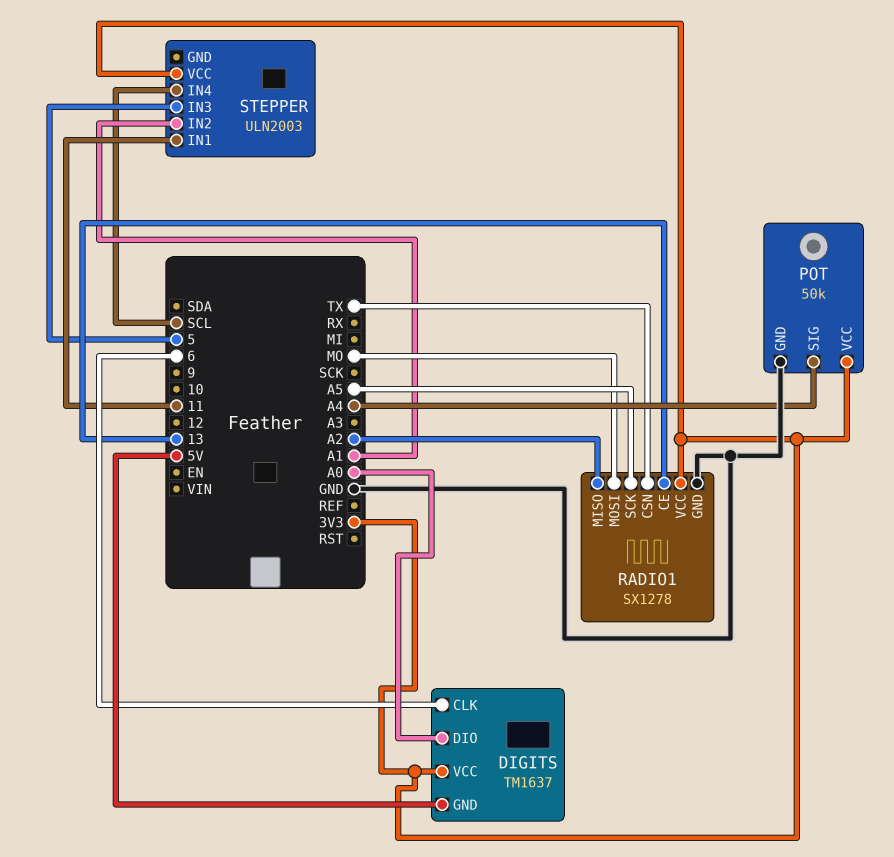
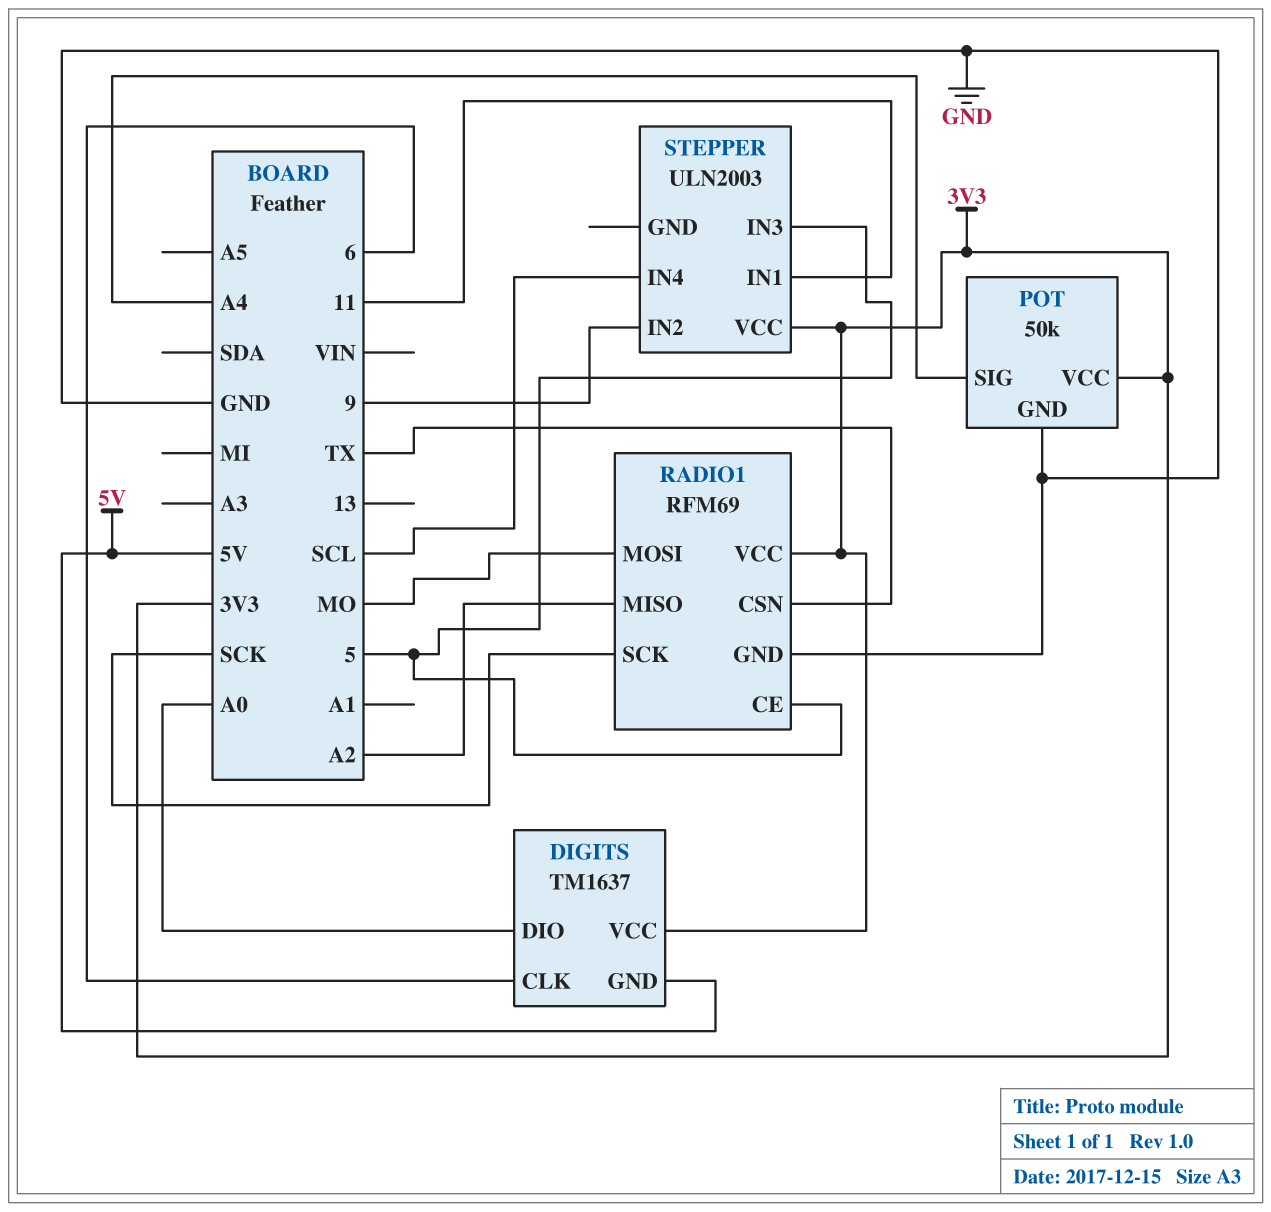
RADIO1: SX1278 -> RFM69
RADIO1 pin CE: 13 -> 5
RADIO1 pin SCK: A5 -> SCK
STEPPER pin IN2: A1 -> 9

